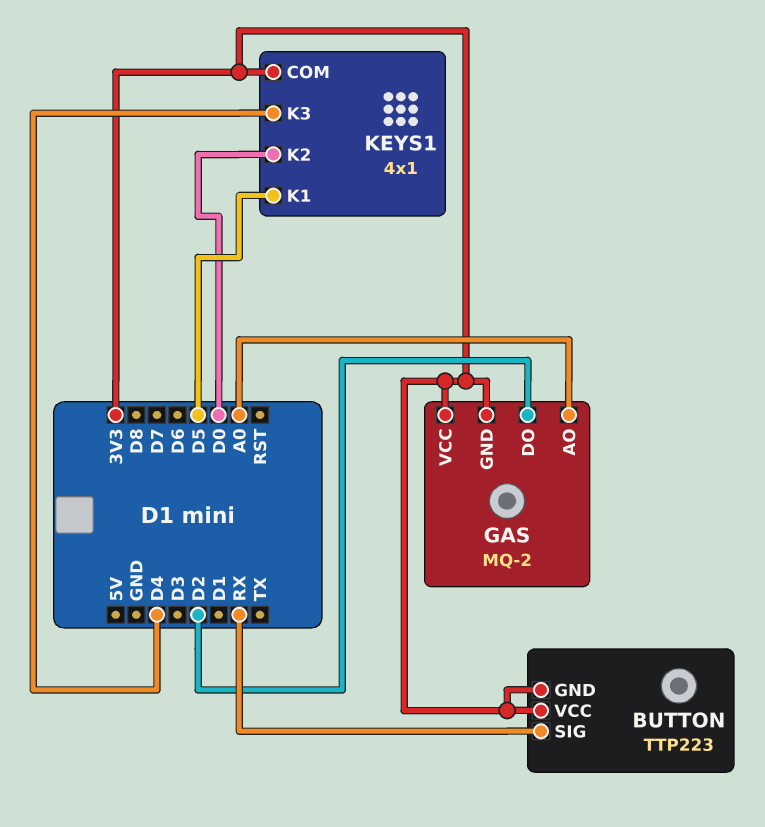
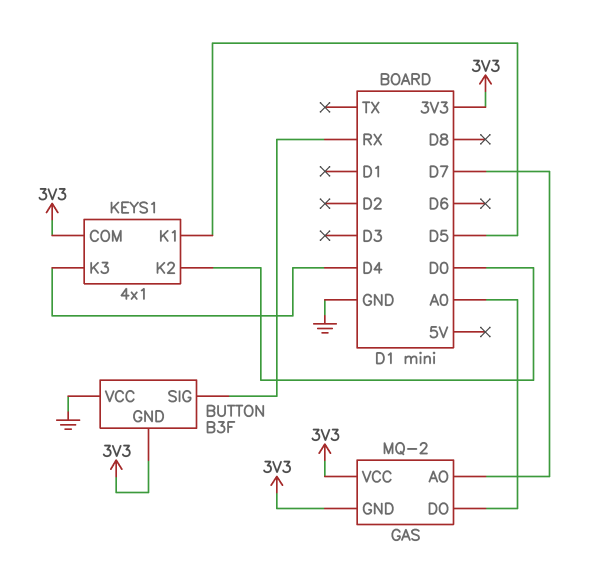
BUTTON: TTP223 -> B3F
BUTTON pin VCC: 3V3 -> GND
GAS pin AO: A0 -> D7
GAS pin DO: D2 -> A0

